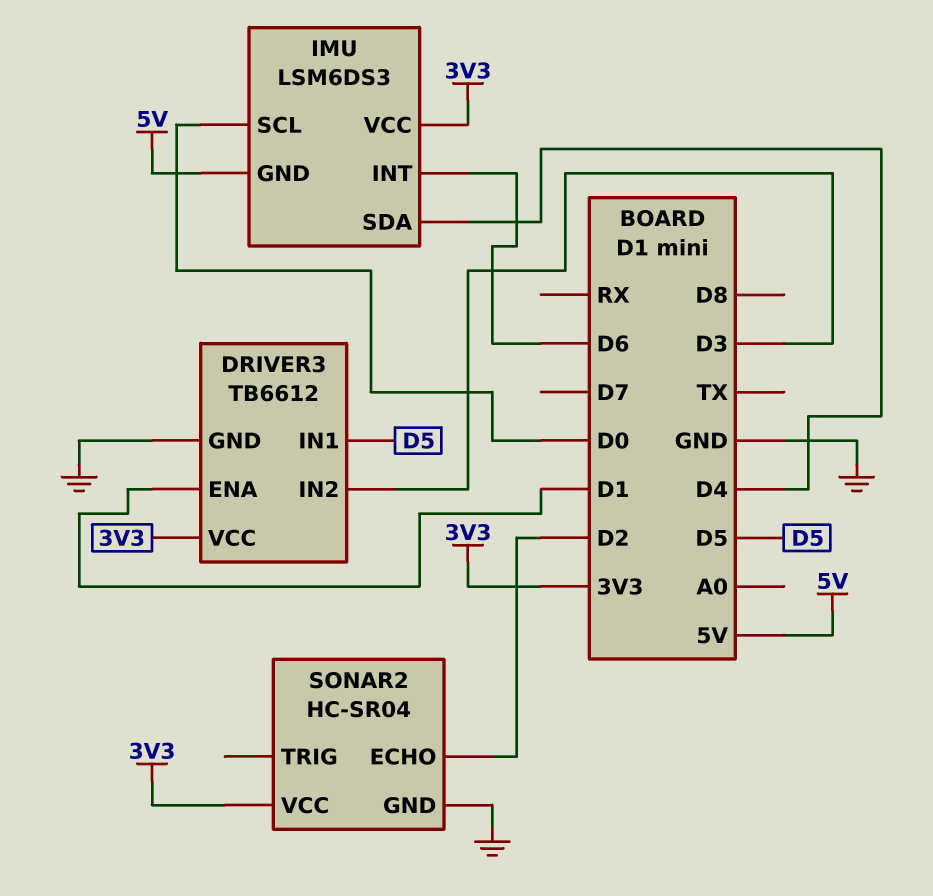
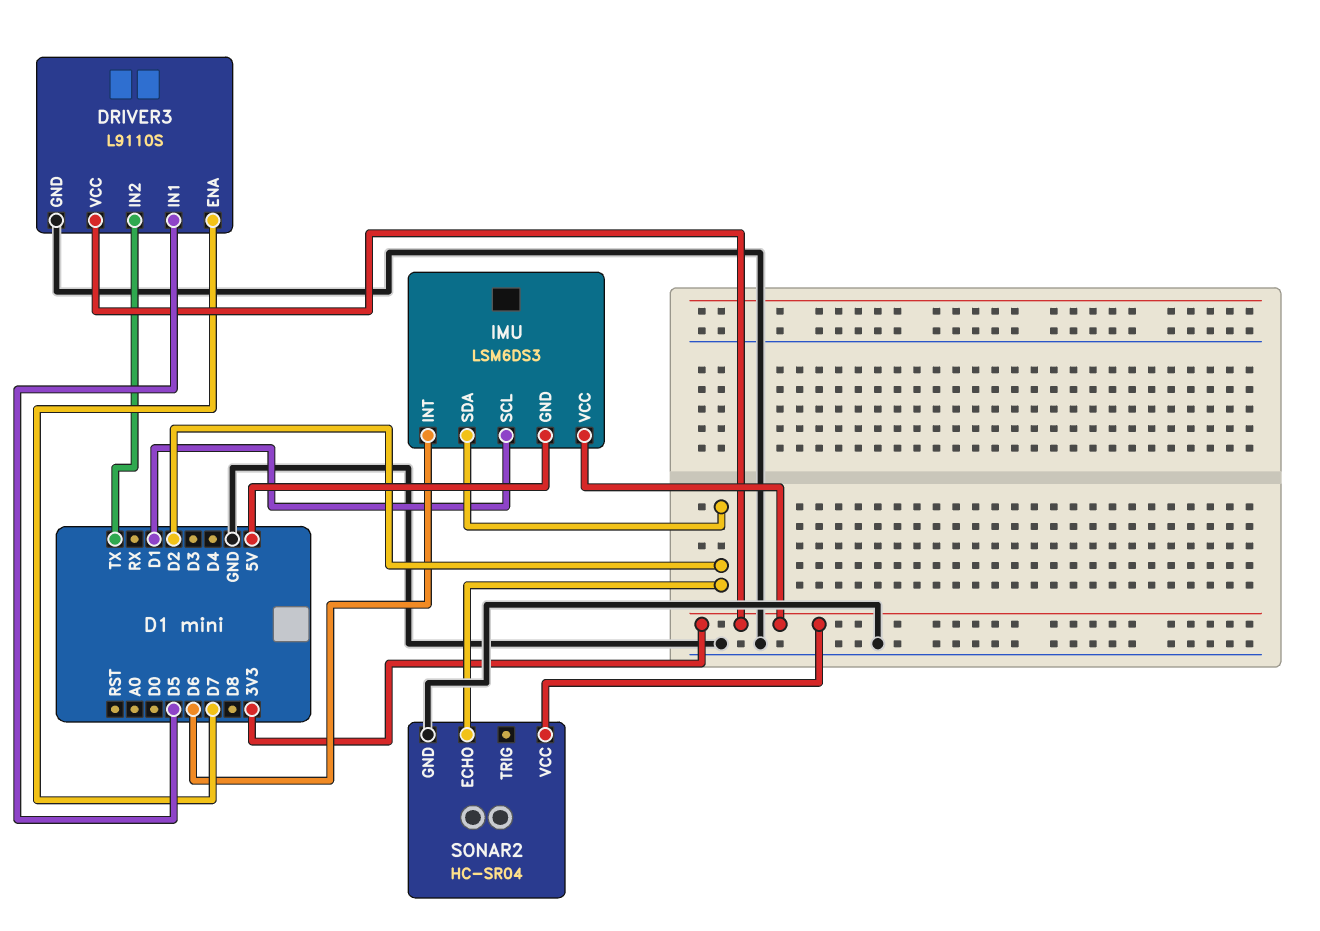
DRIVER3: TB6612 -> L9110S
DRIVER3 pin ENA: D1 -> D7
DRIVER3 pin IN2: D3 -> TX
IMU pin SCL: D0 -> D1
IMU pin SDA: D4 -> D2

